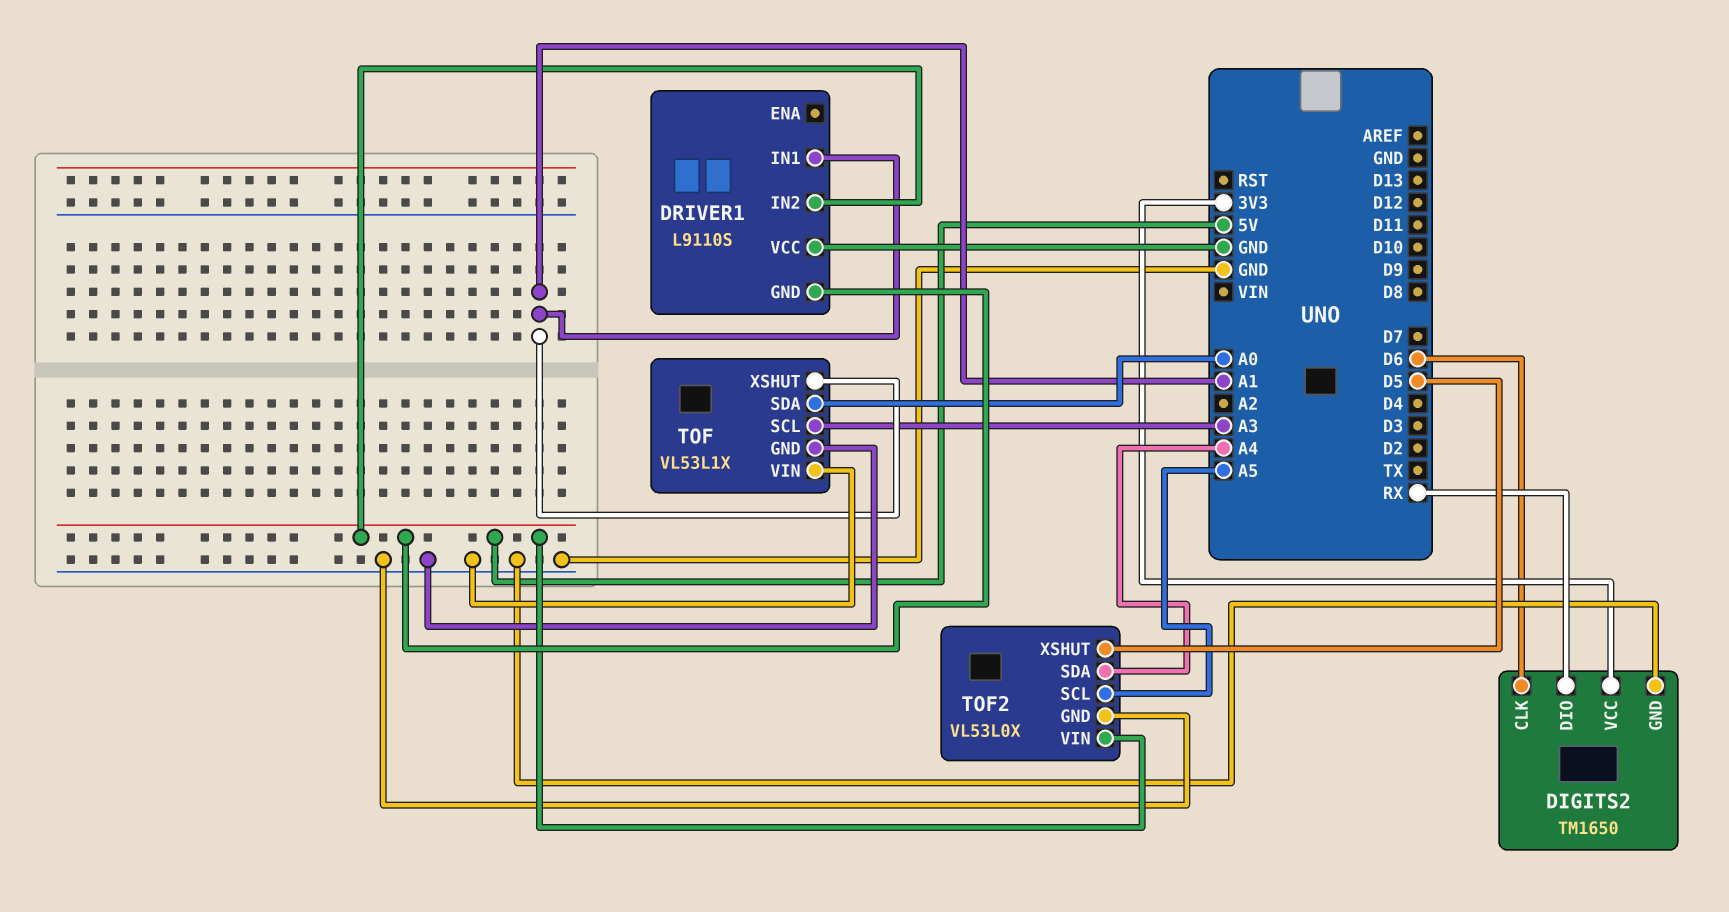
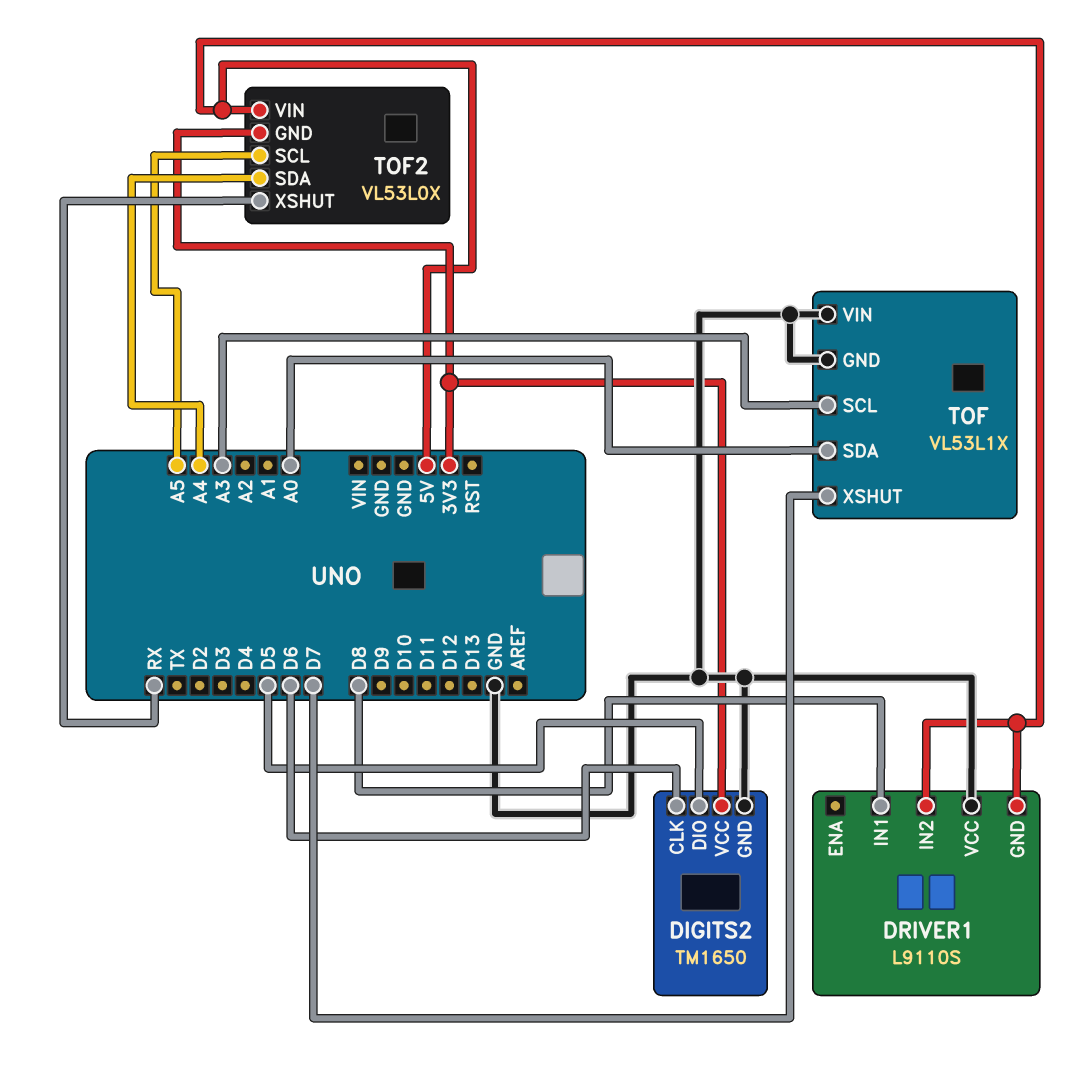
DIGITS2 pin DIO: RX -> D5
DRIVER1 pin IN1: A1 -> D8
TOF pin XSHUT: A1 -> D7
TOF2 pin GND: GND -> 3V3
TOF2 pin XSHUT: D5 -> RX

